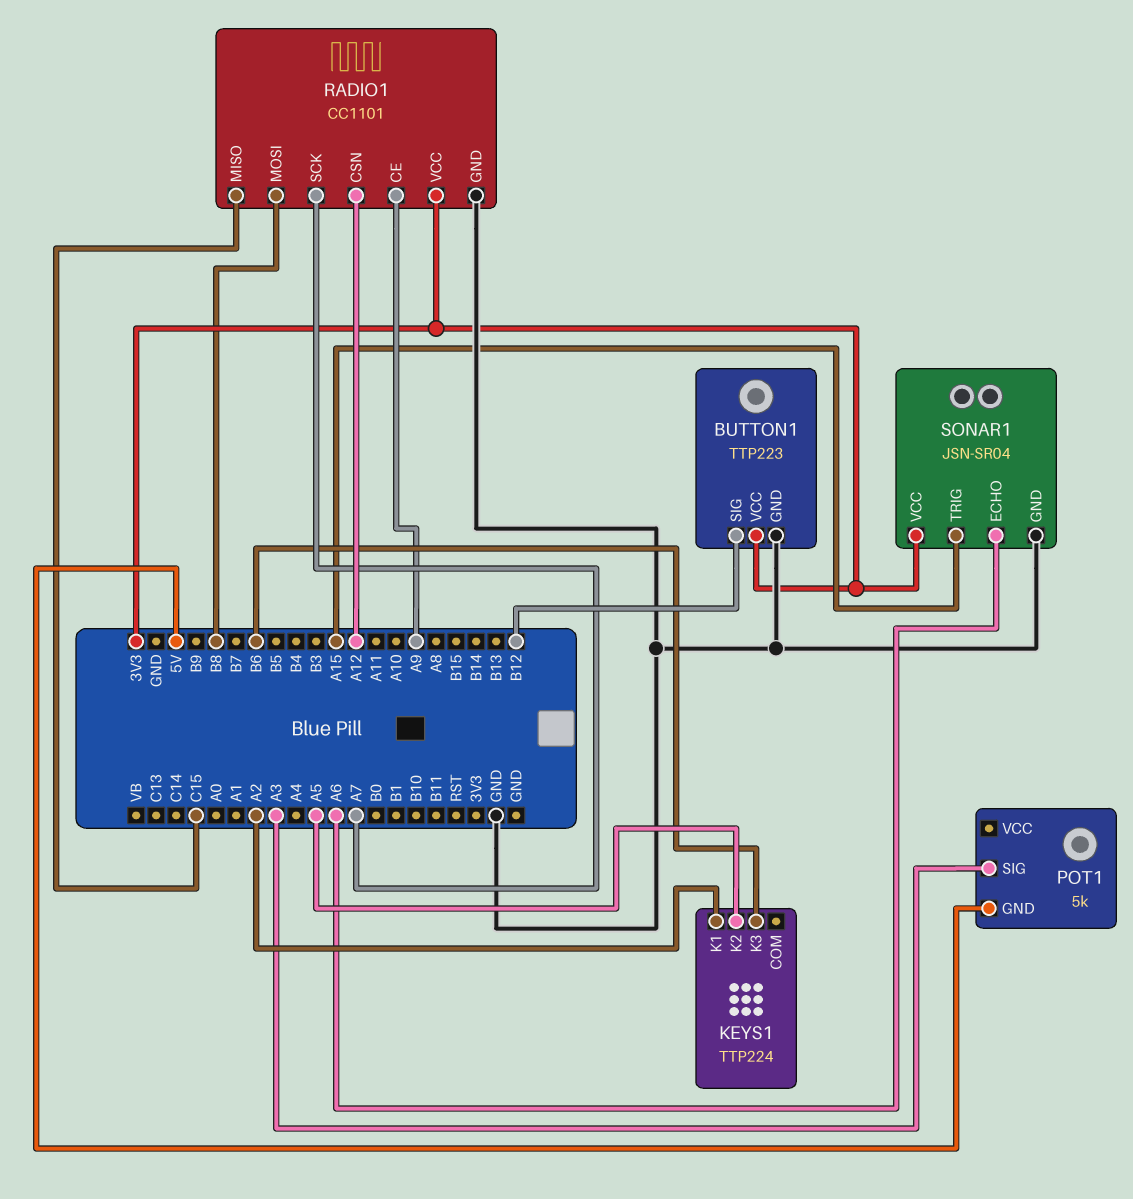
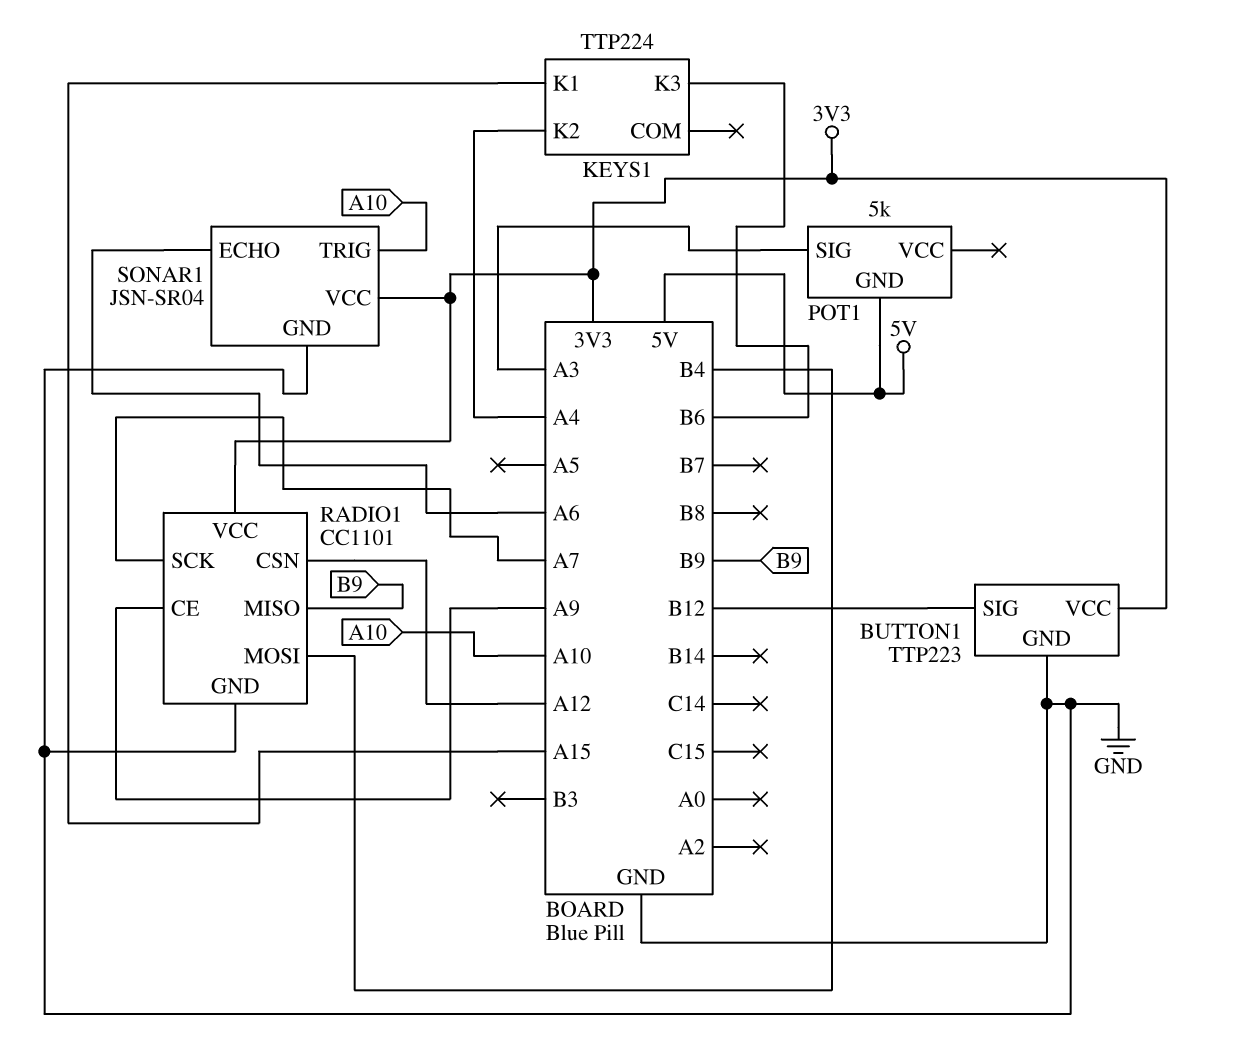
KEYS1 pin K1: A2 -> A15
KEYS1 pin K2: A5 -> A4
RADIO1 pin MISO: C15 -> B9
RADIO1 pin MOSI: B8 -> B4
SONAR1 pin TRIG: A15 -> A10

